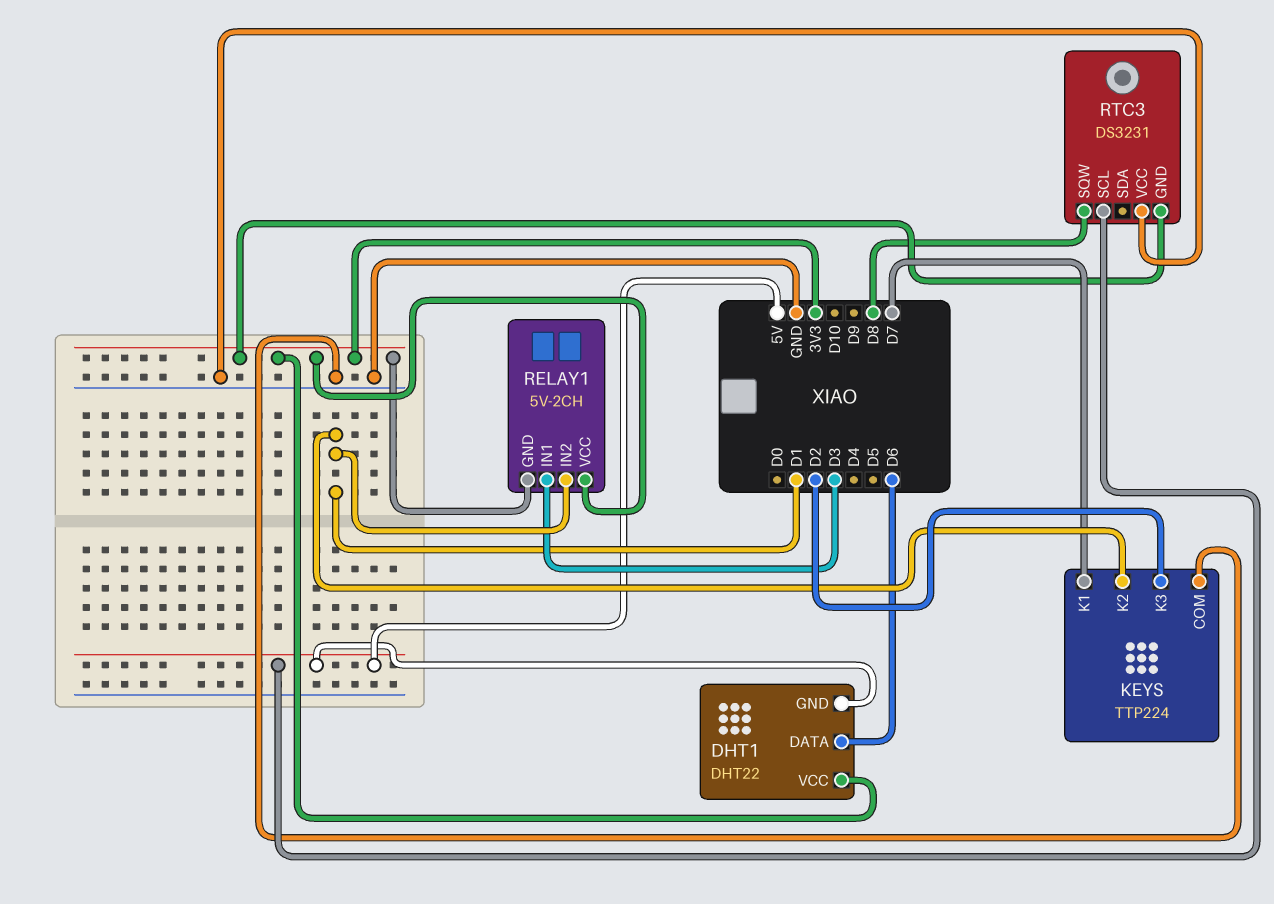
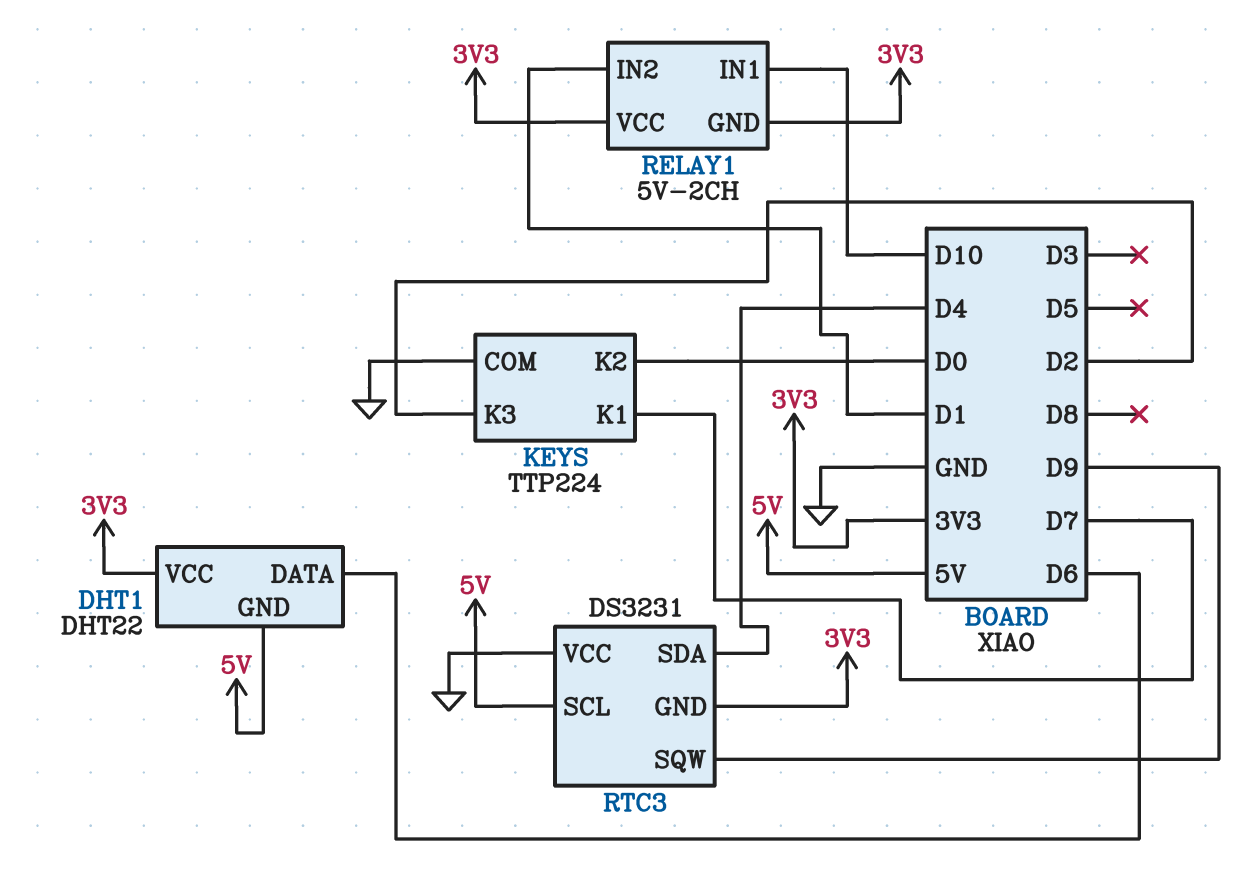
KEYS pin K2: D1 -> D0
RELAY1 pin IN1: D3 -> D10
RTC3 pin SDA: none -> D4
RTC3 pin SQW: D8 -> D9

